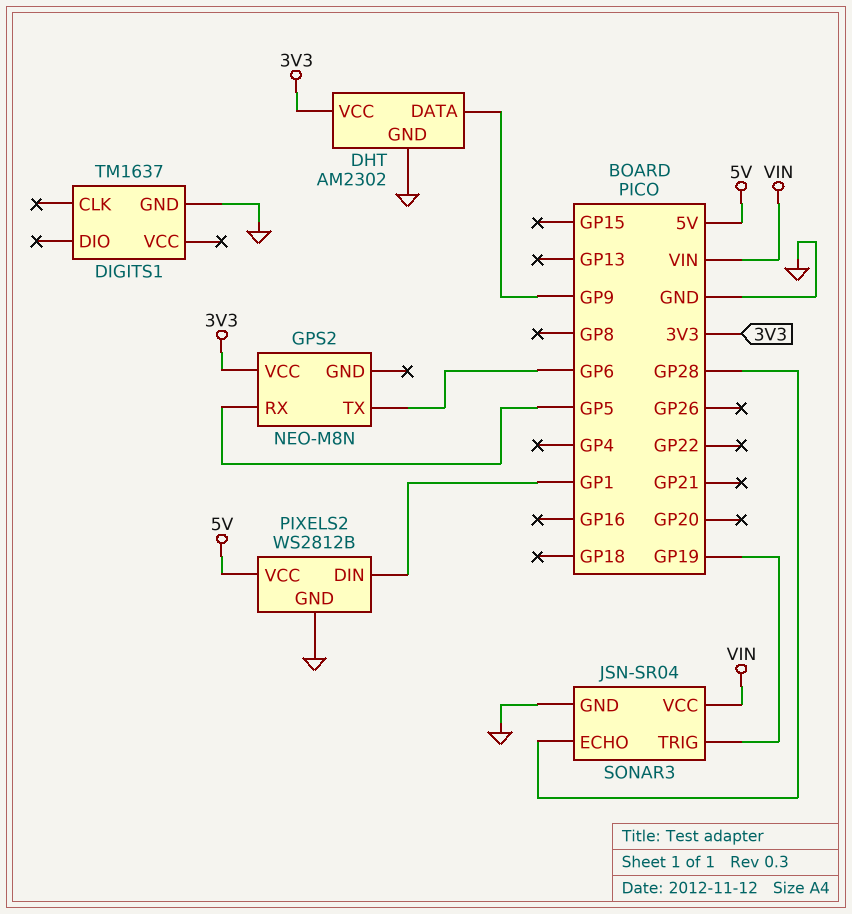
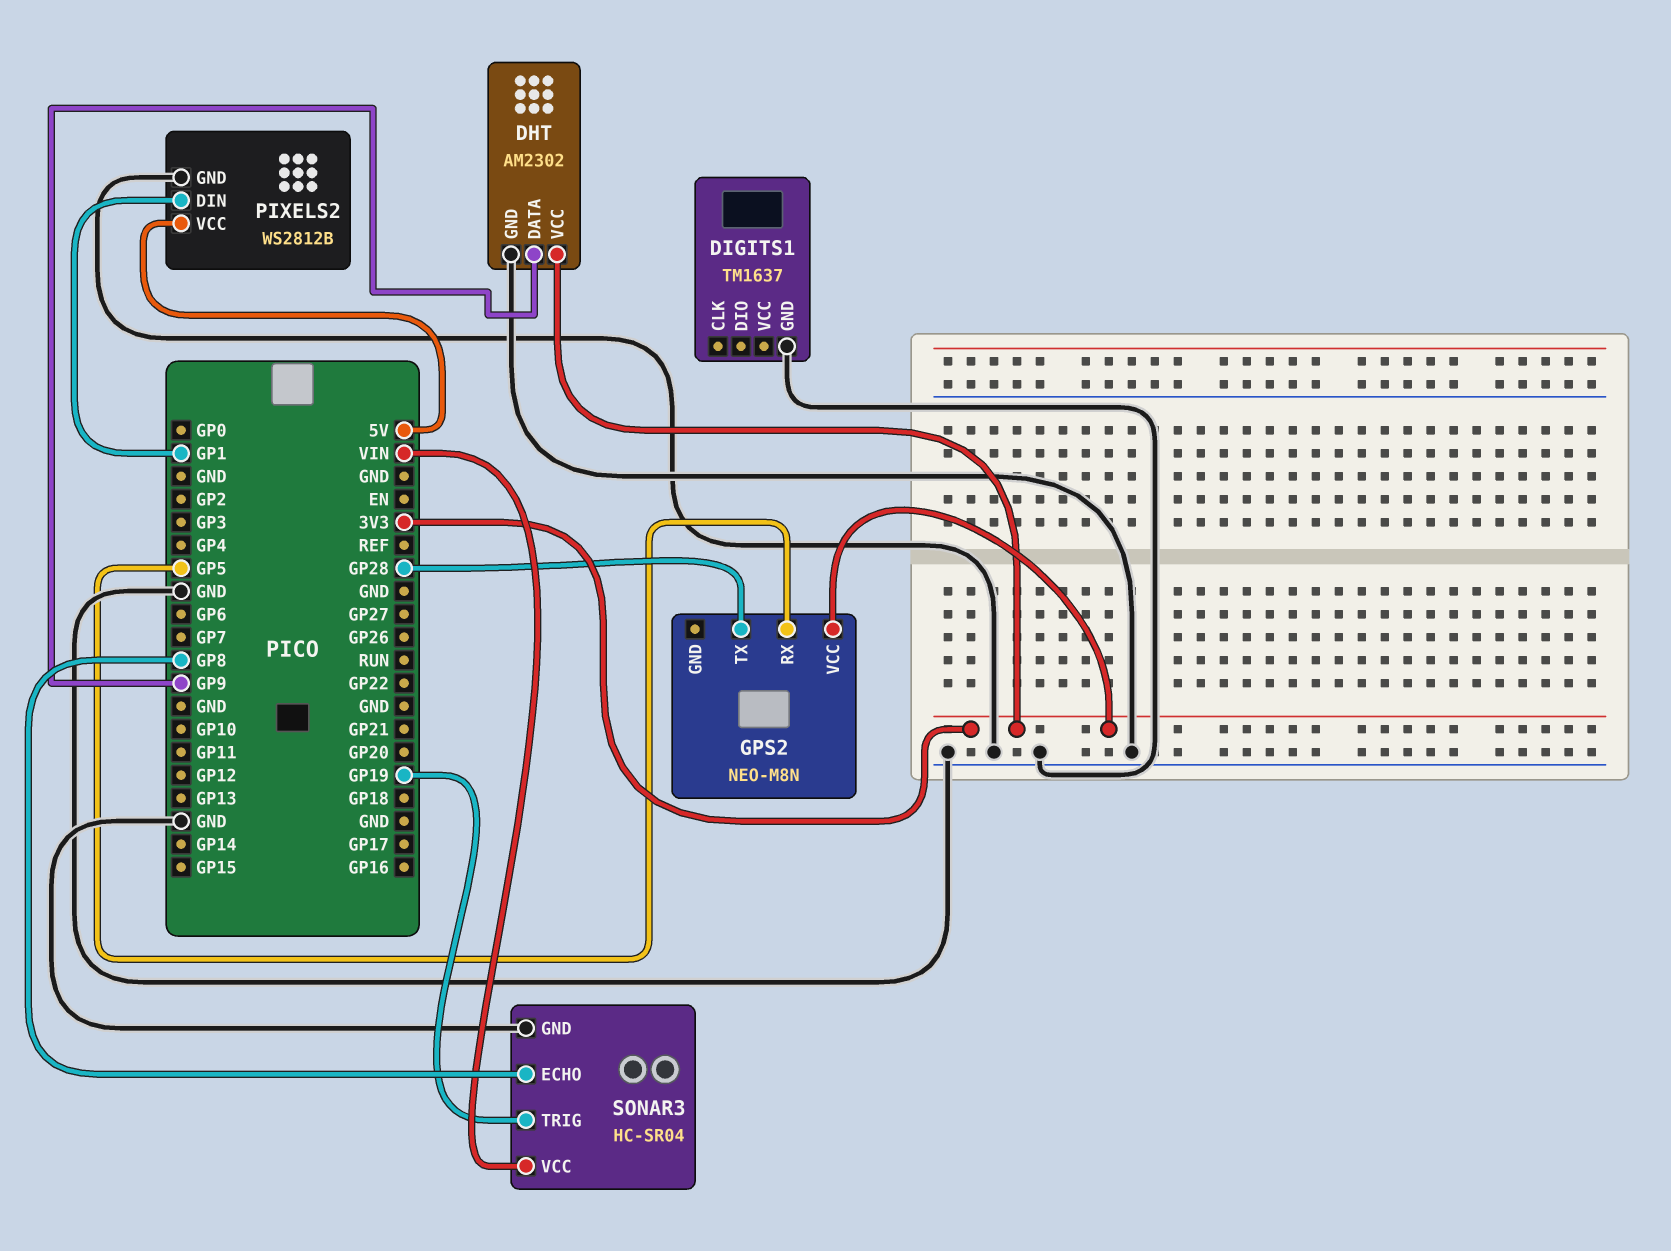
GPS2 pin TX: GP6 -> GP28
SONAR3: JSN-SR04 -> HC-SR04
SONAR3 pin ECHO: GP28 -> GP8

